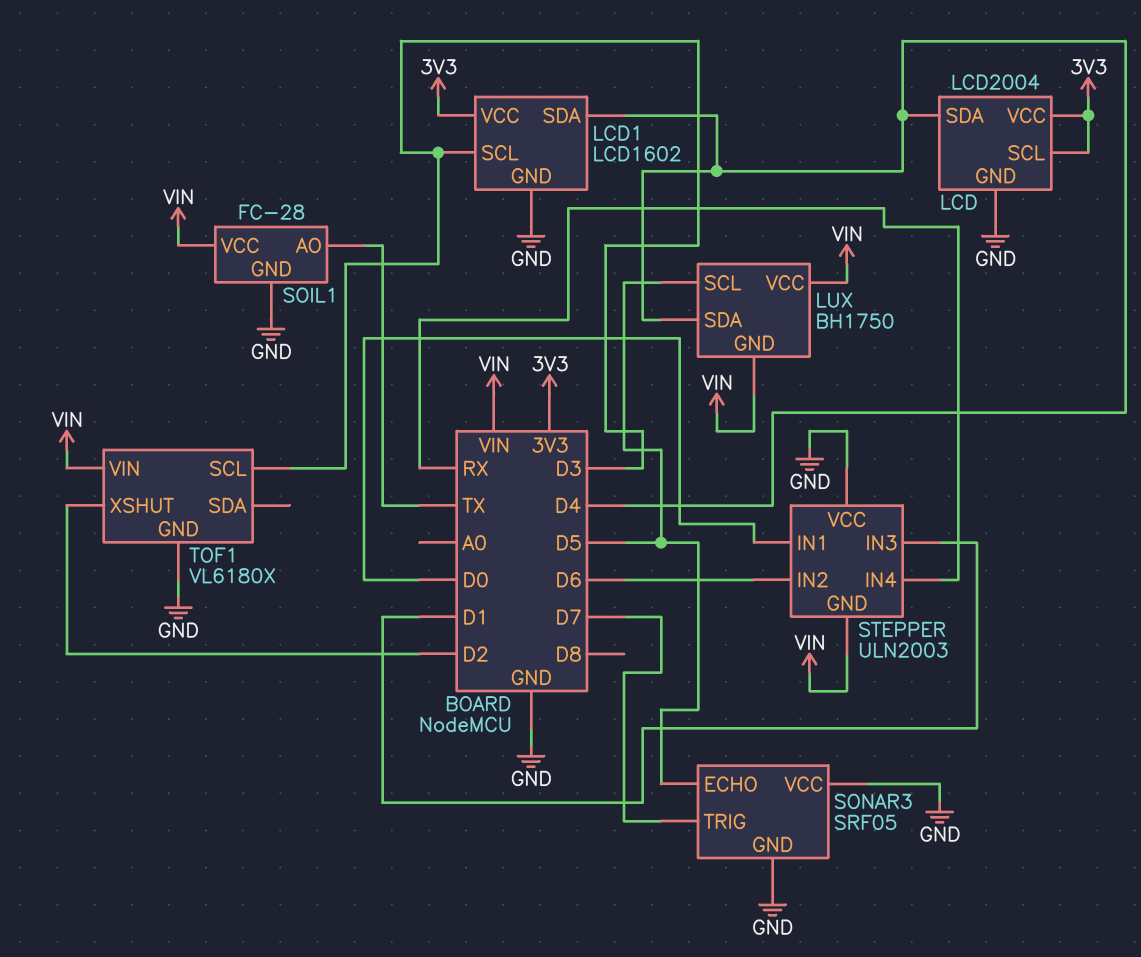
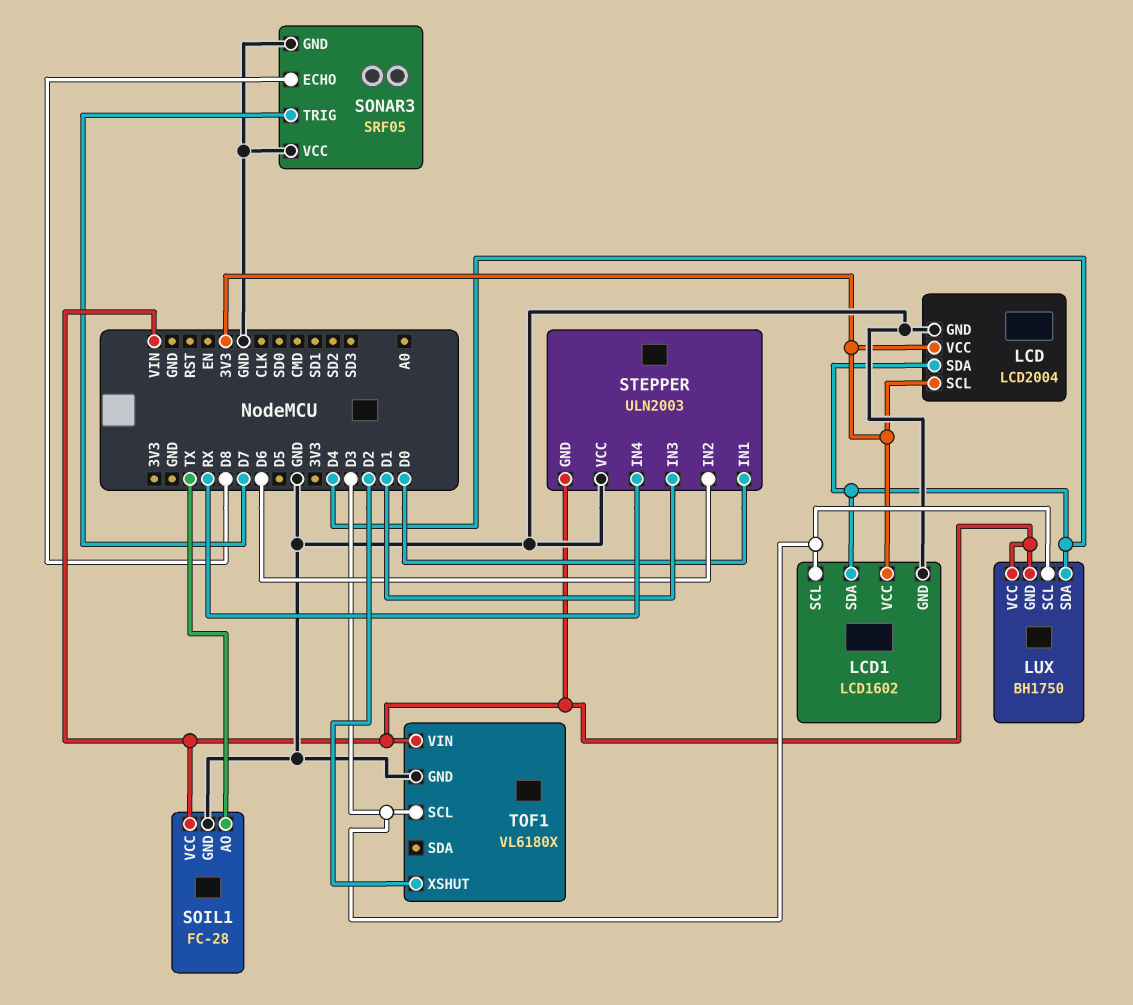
LUX pin SCL: D5 -> D3
SONAR3 pin ECHO: D5 -> D8

